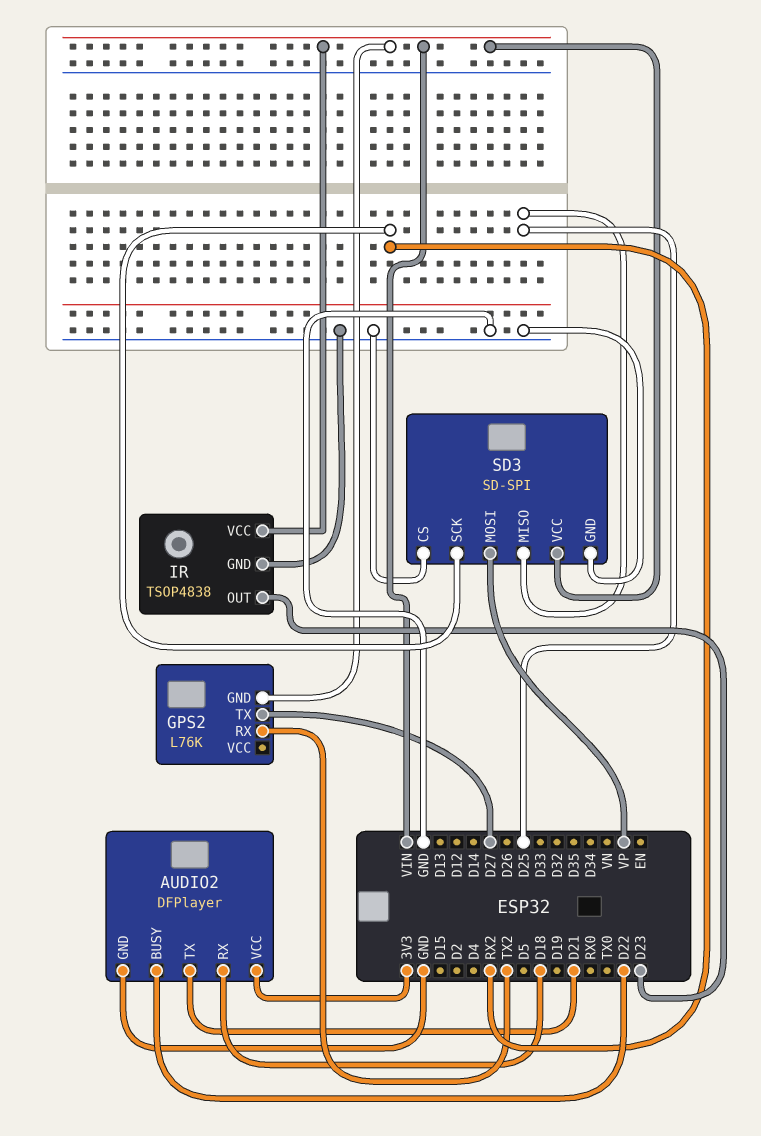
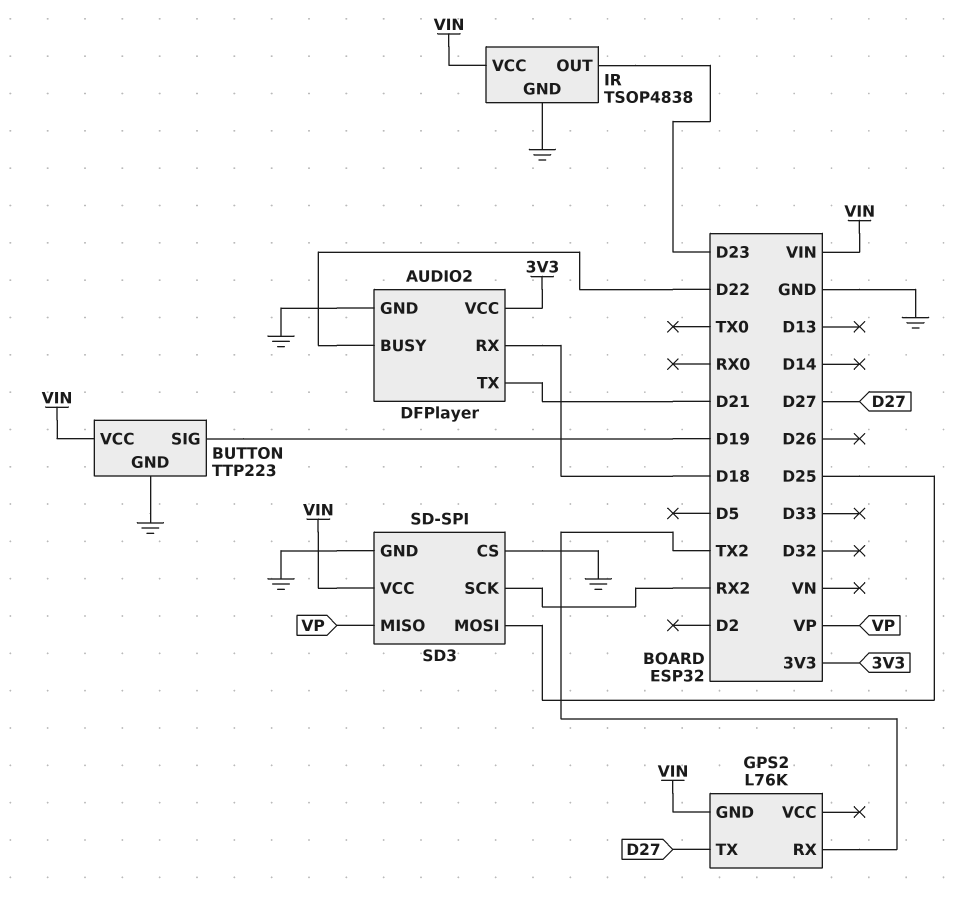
BUTTON: none -> TTP223
BUTTON pin GND: none -> GND
BUTTON pin SIG: none -> D19
BUTTON pin VCC: none -> VIN
SD3 pin MISO: D25 -> VP
SD3 pin MOSI: VP -> D25

